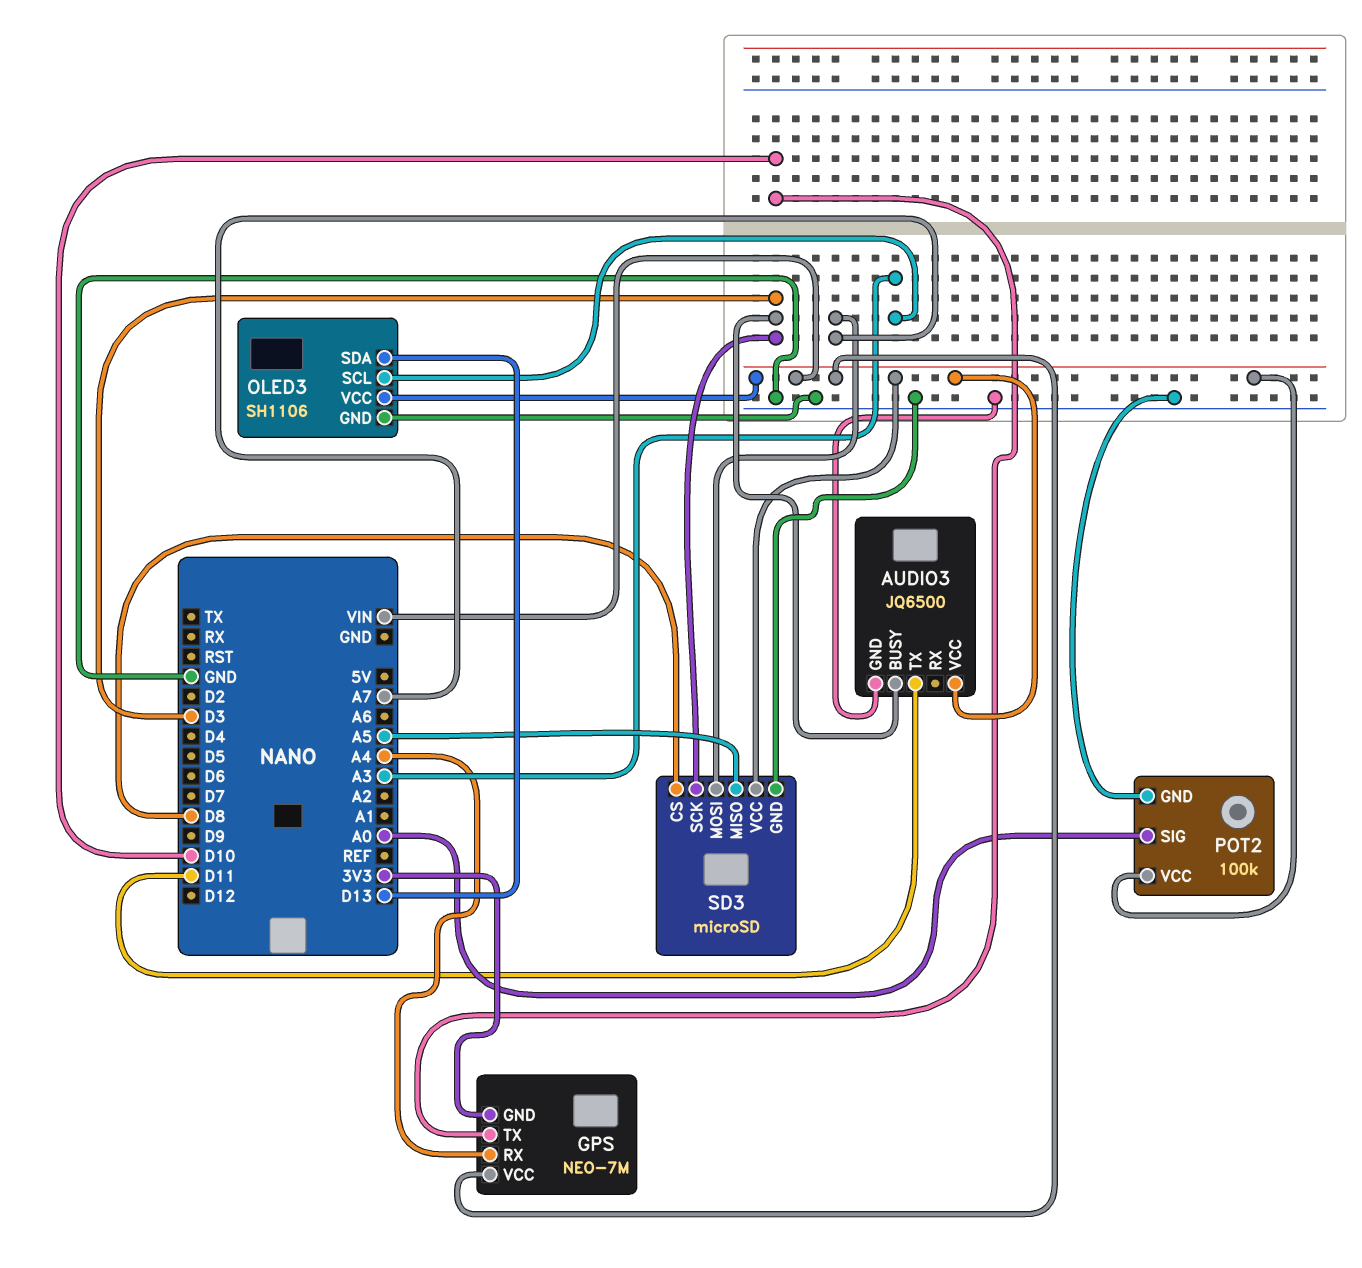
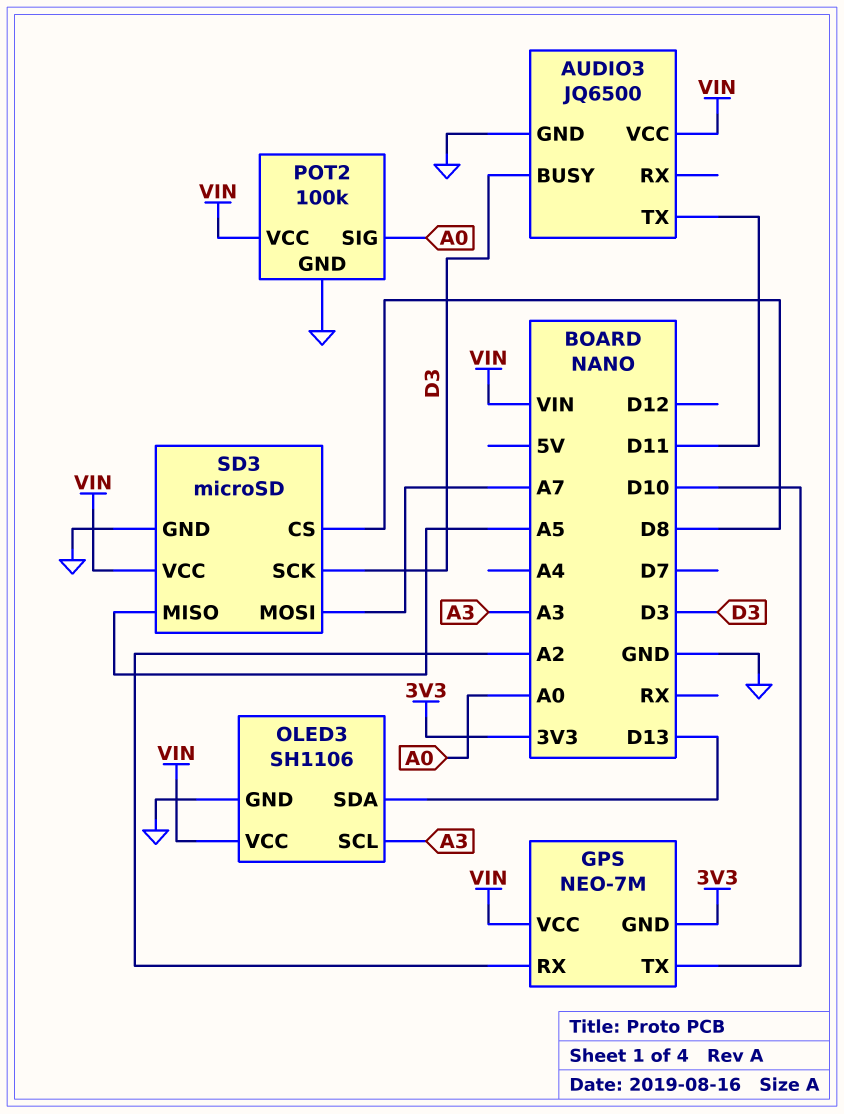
GPS pin RX: A4 -> A2

